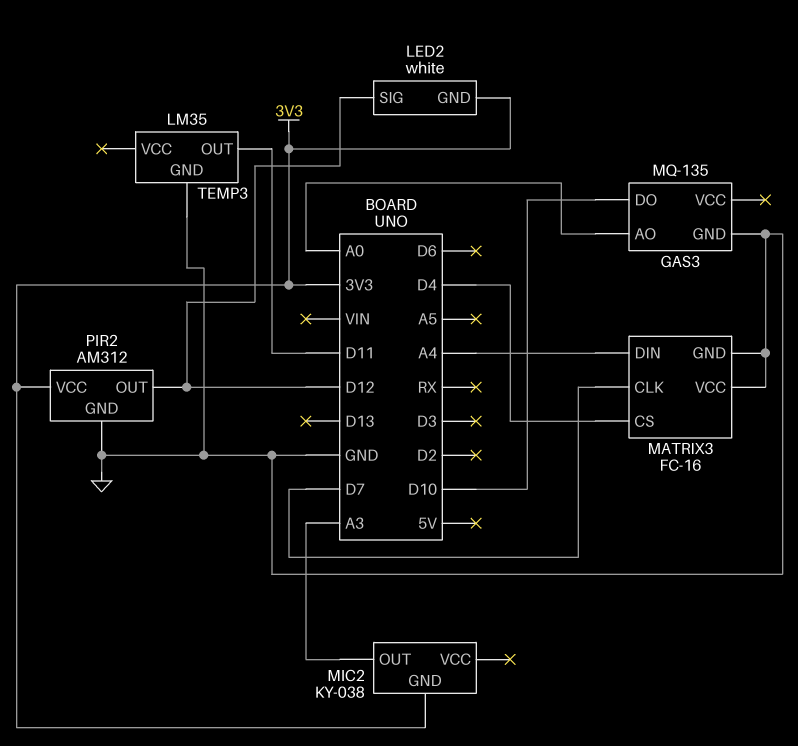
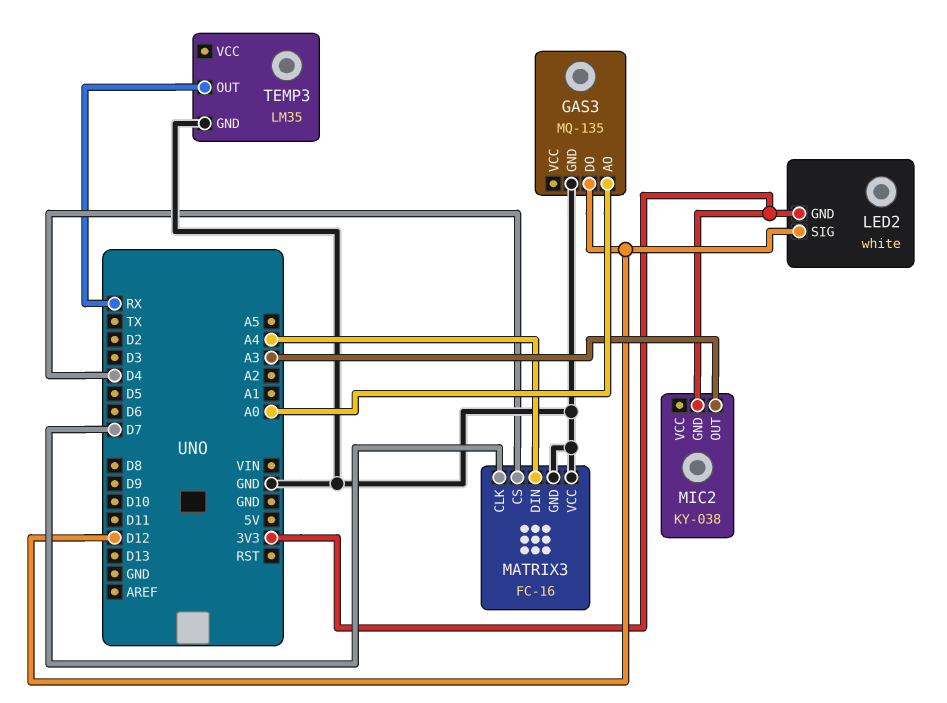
GAS3 pin DO: D10 -> D12
PIR2: AM312 -> none
PIR2 pin GND: GND -> none
PIR2 pin OUT: D12 -> none
PIR2 pin VCC: 3V3 -> none
TEMP3 pin OUT: D11 -> RX

